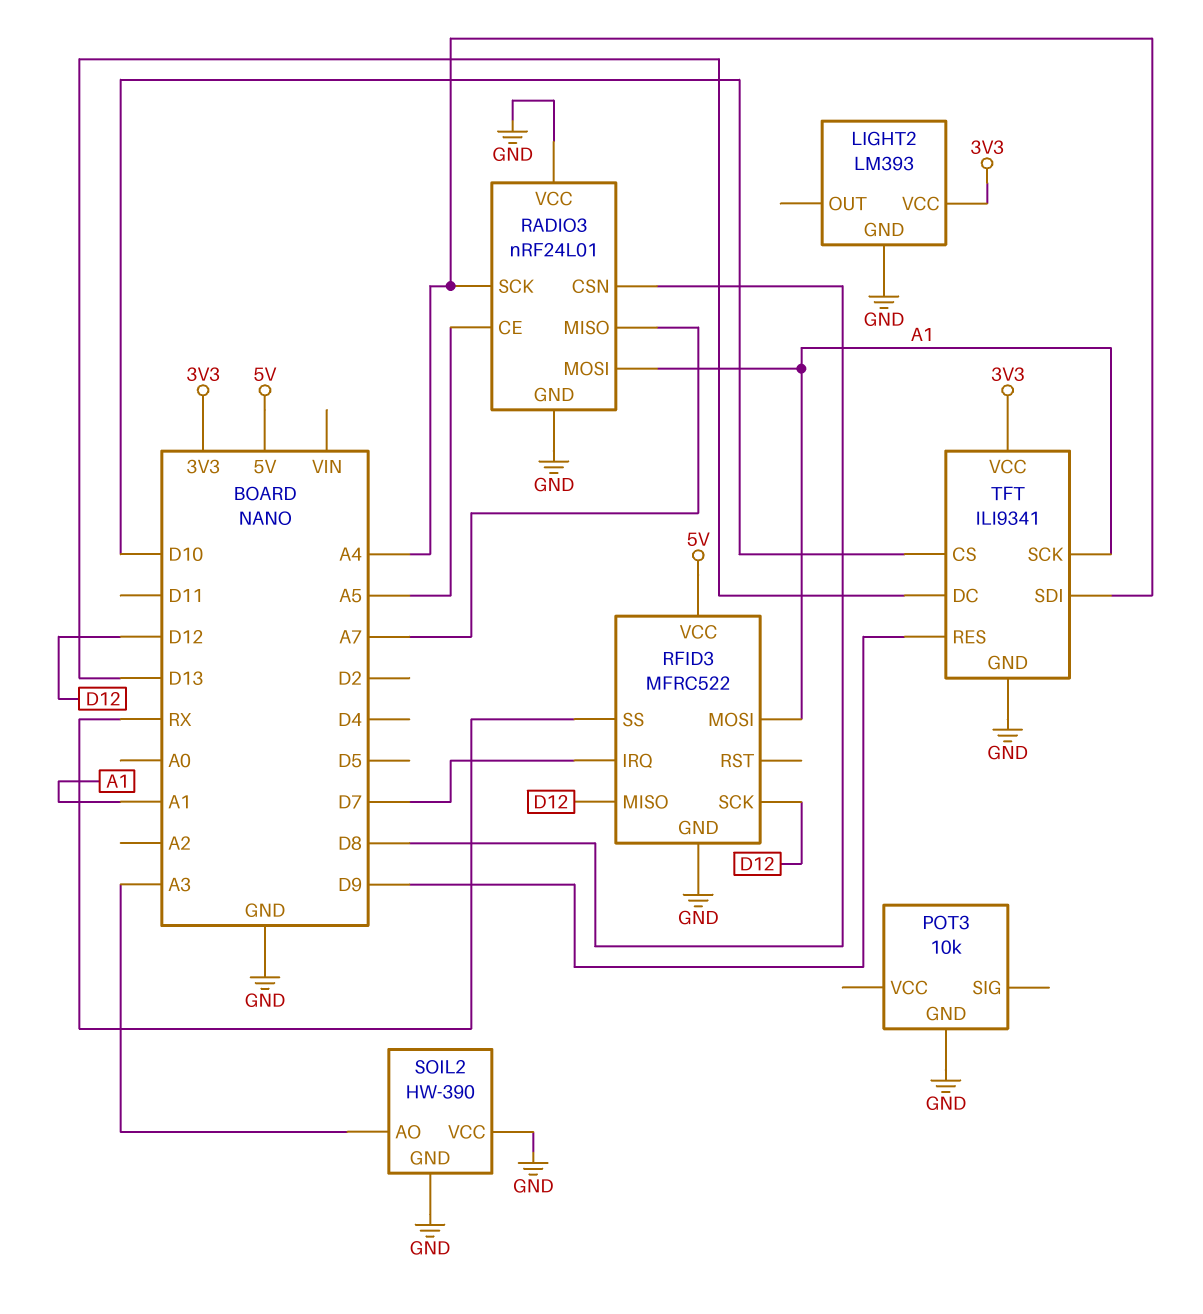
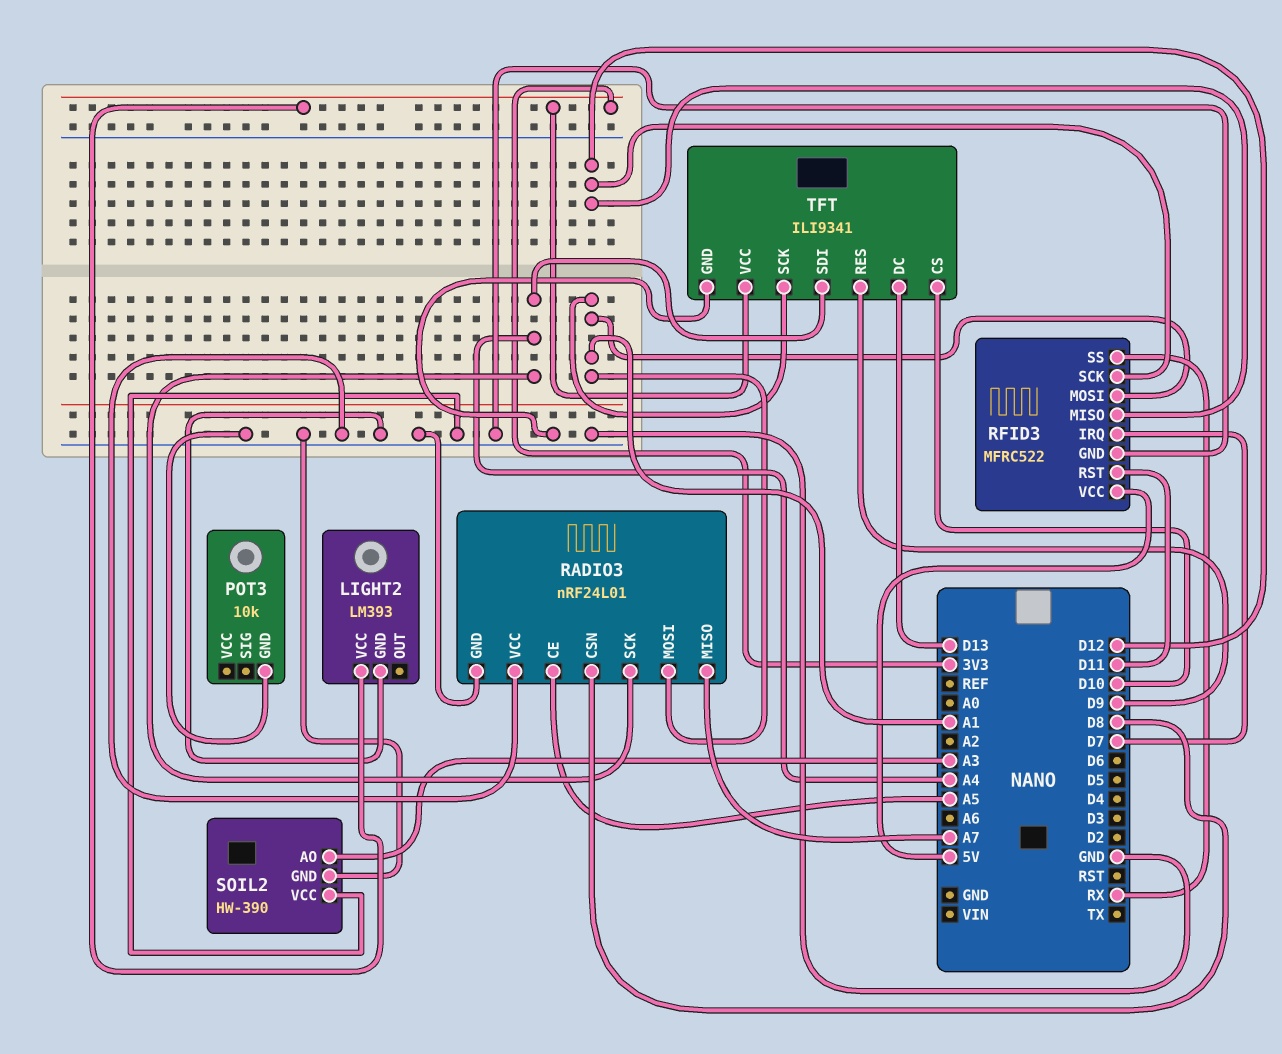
RFID3 pin RST: none -> D11

